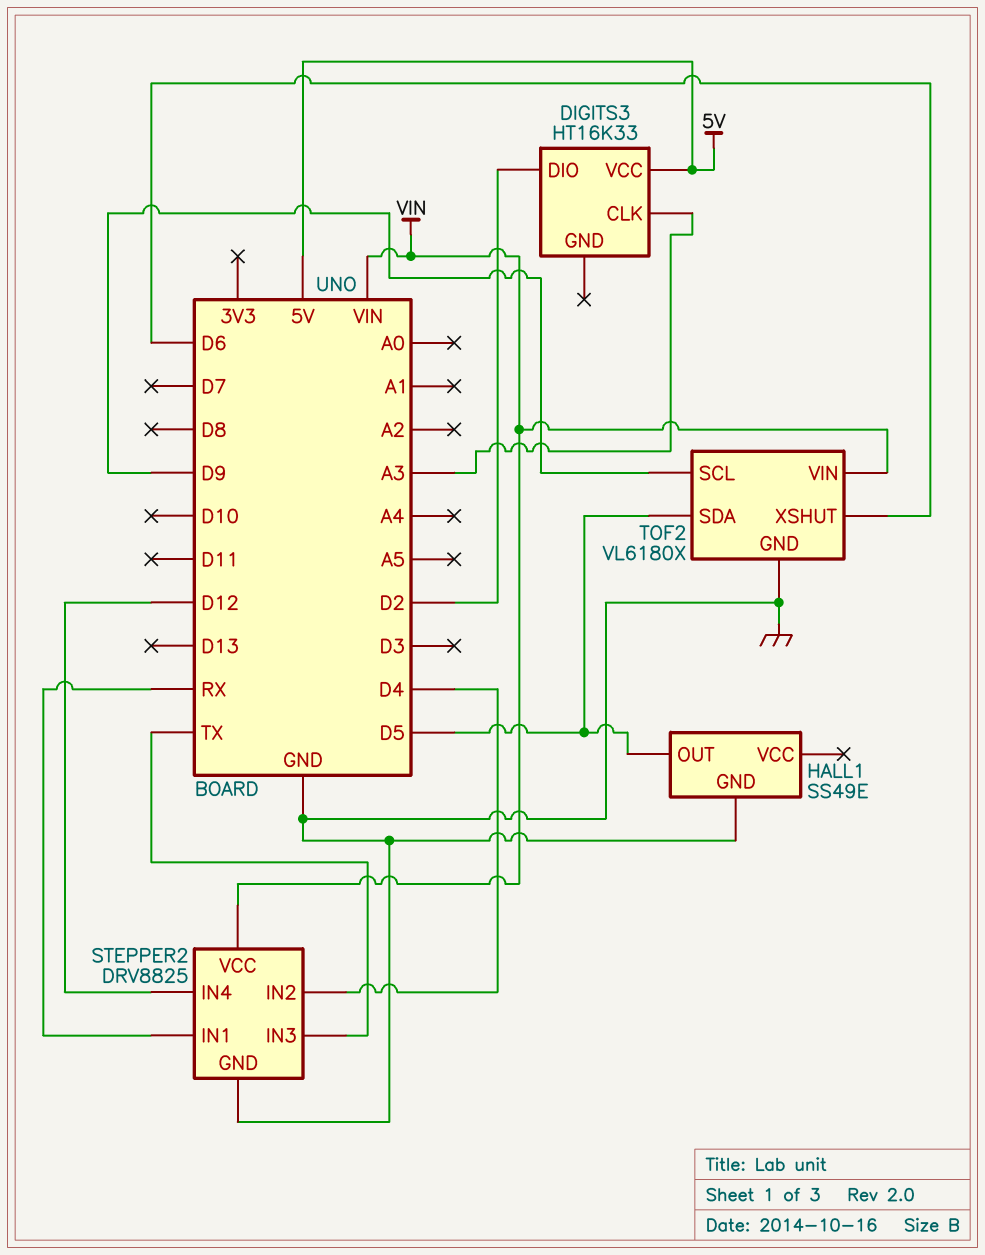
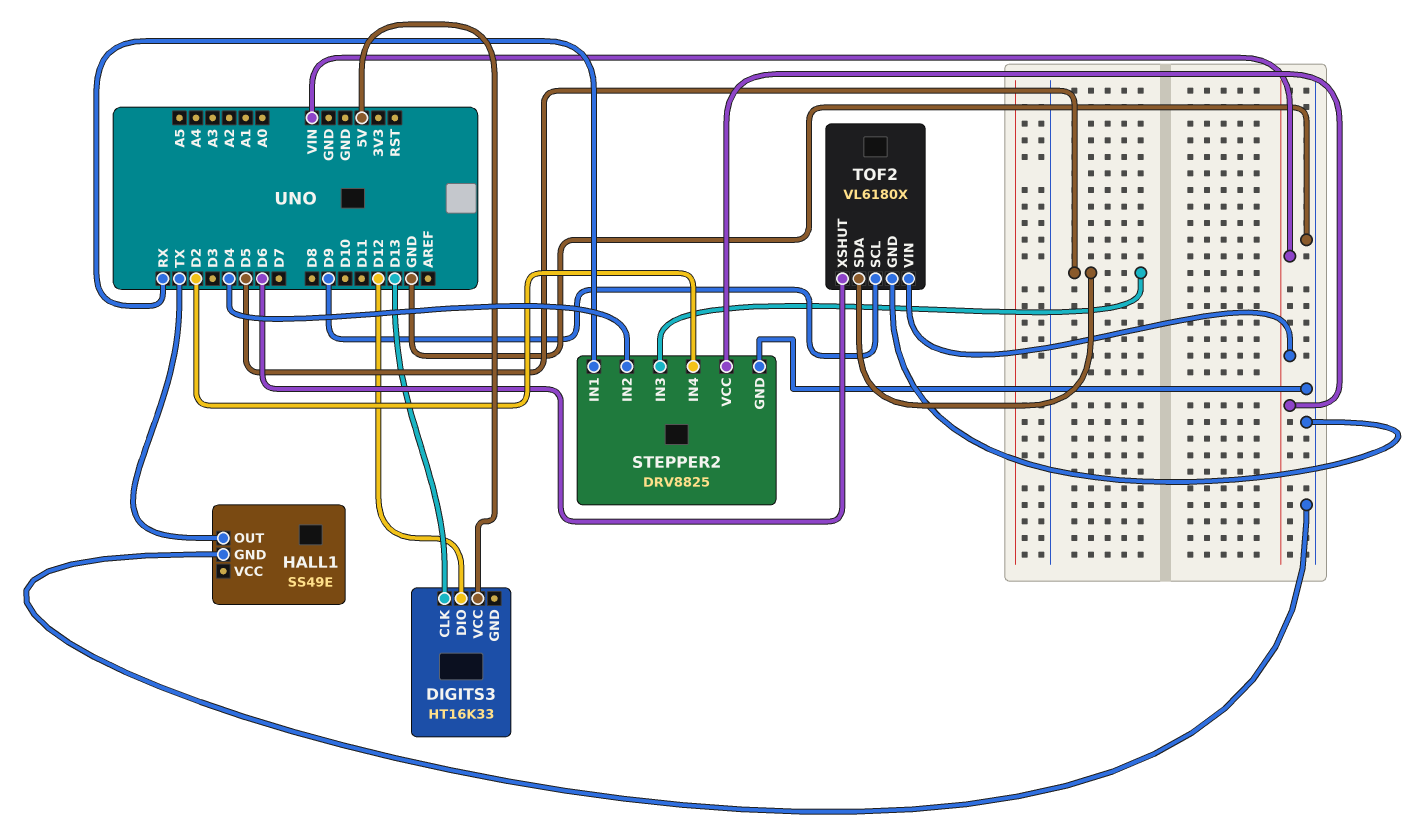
DIGITS3 pin CLK: A3 -> D13
DIGITS3 pin DIO: D2 -> D12
HALL1 pin OUT: D5 -> TX
STEPPER2 pin IN3: TX -> D5
STEPPER2 pin IN4: D12 -> D2

